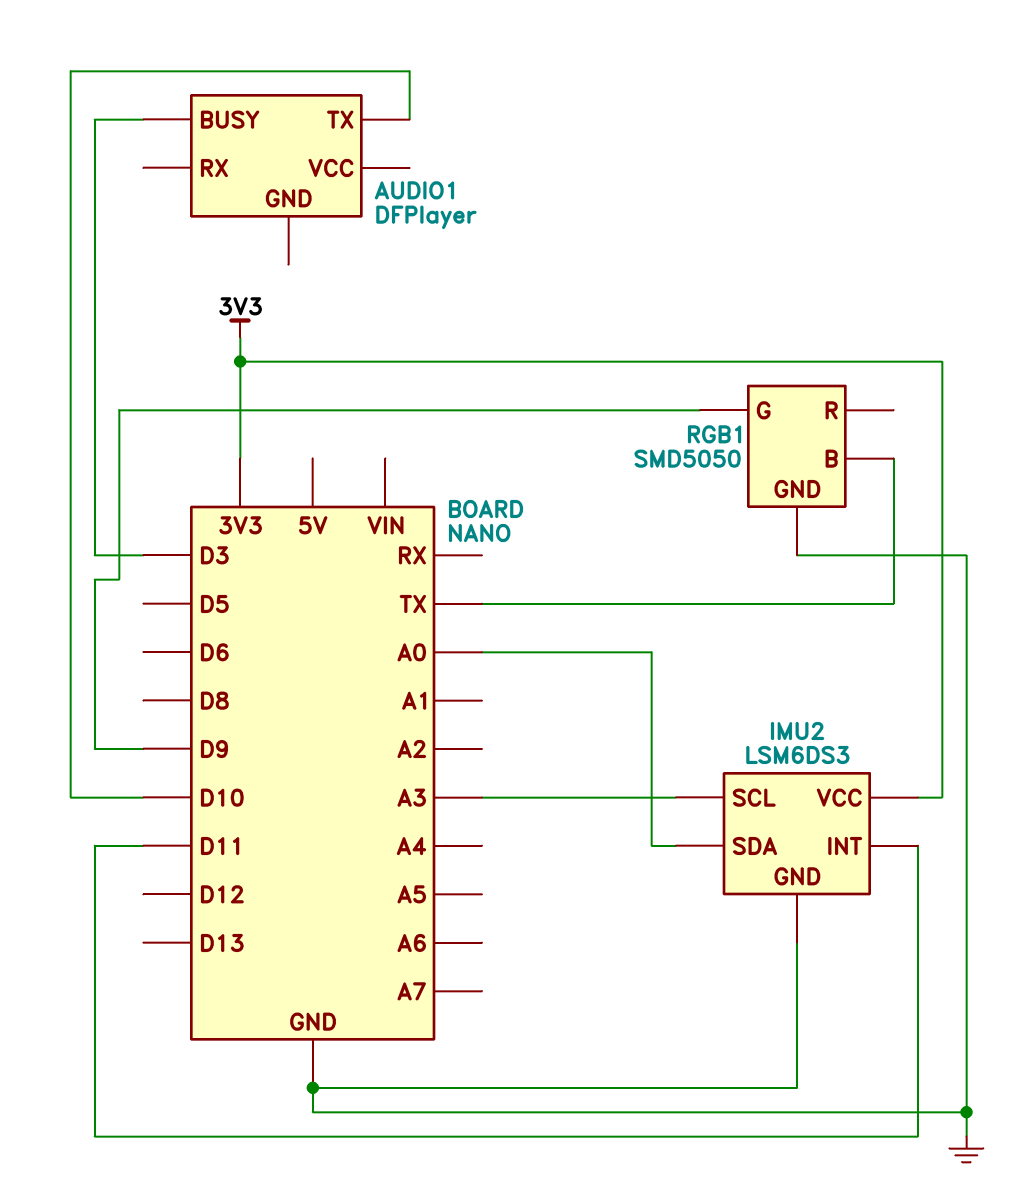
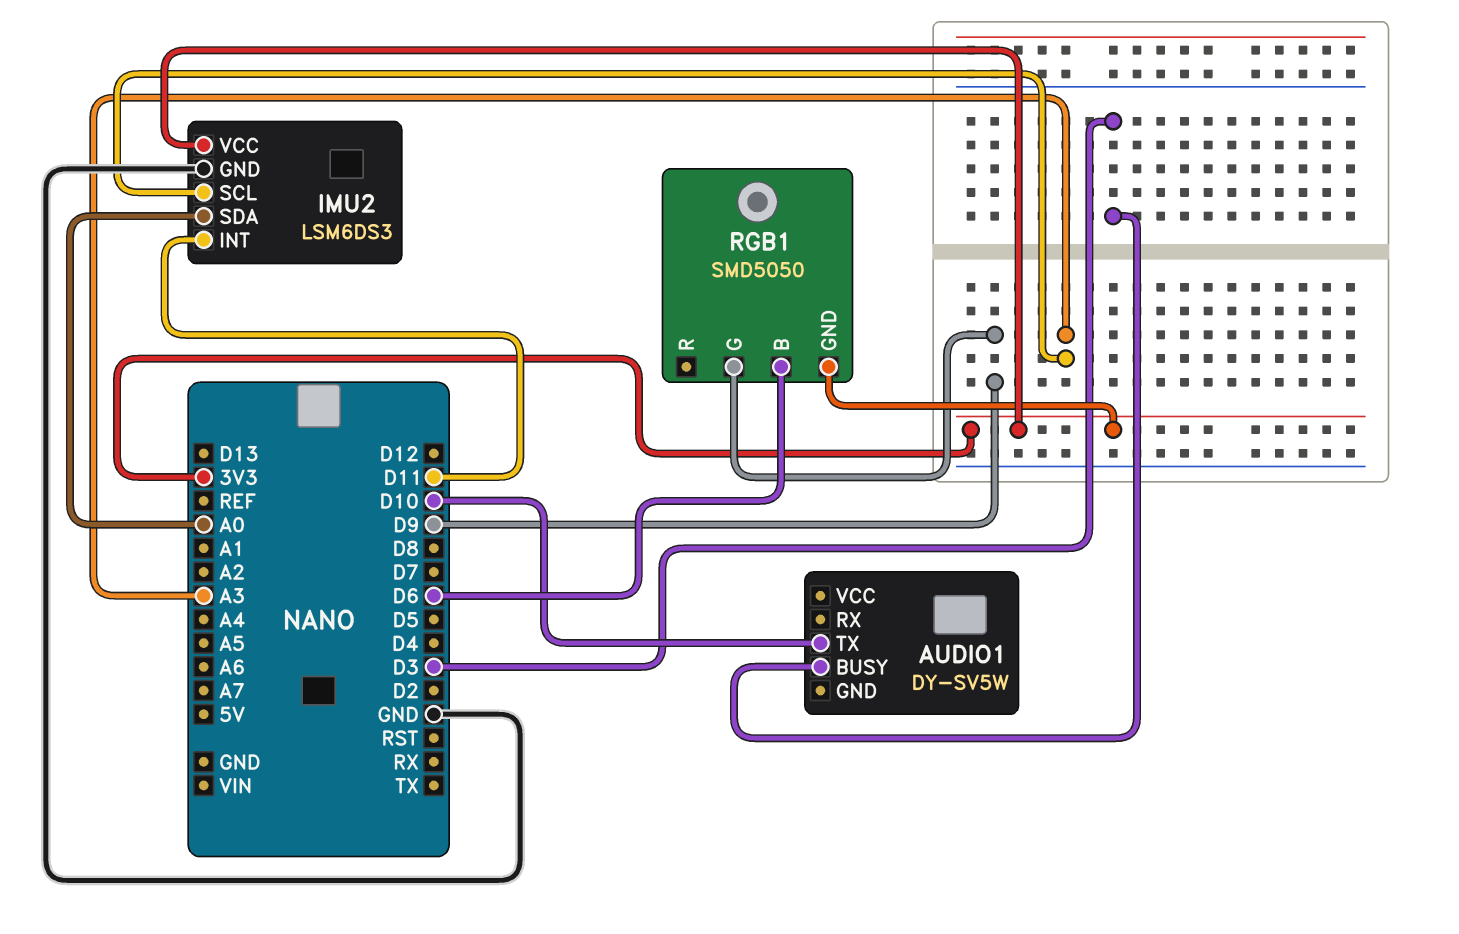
AUDIO1: DFPlayer -> DY-SV5W
RGB1 pin B: TX -> D6
RGB1 pin GND: GND -> 3V3

